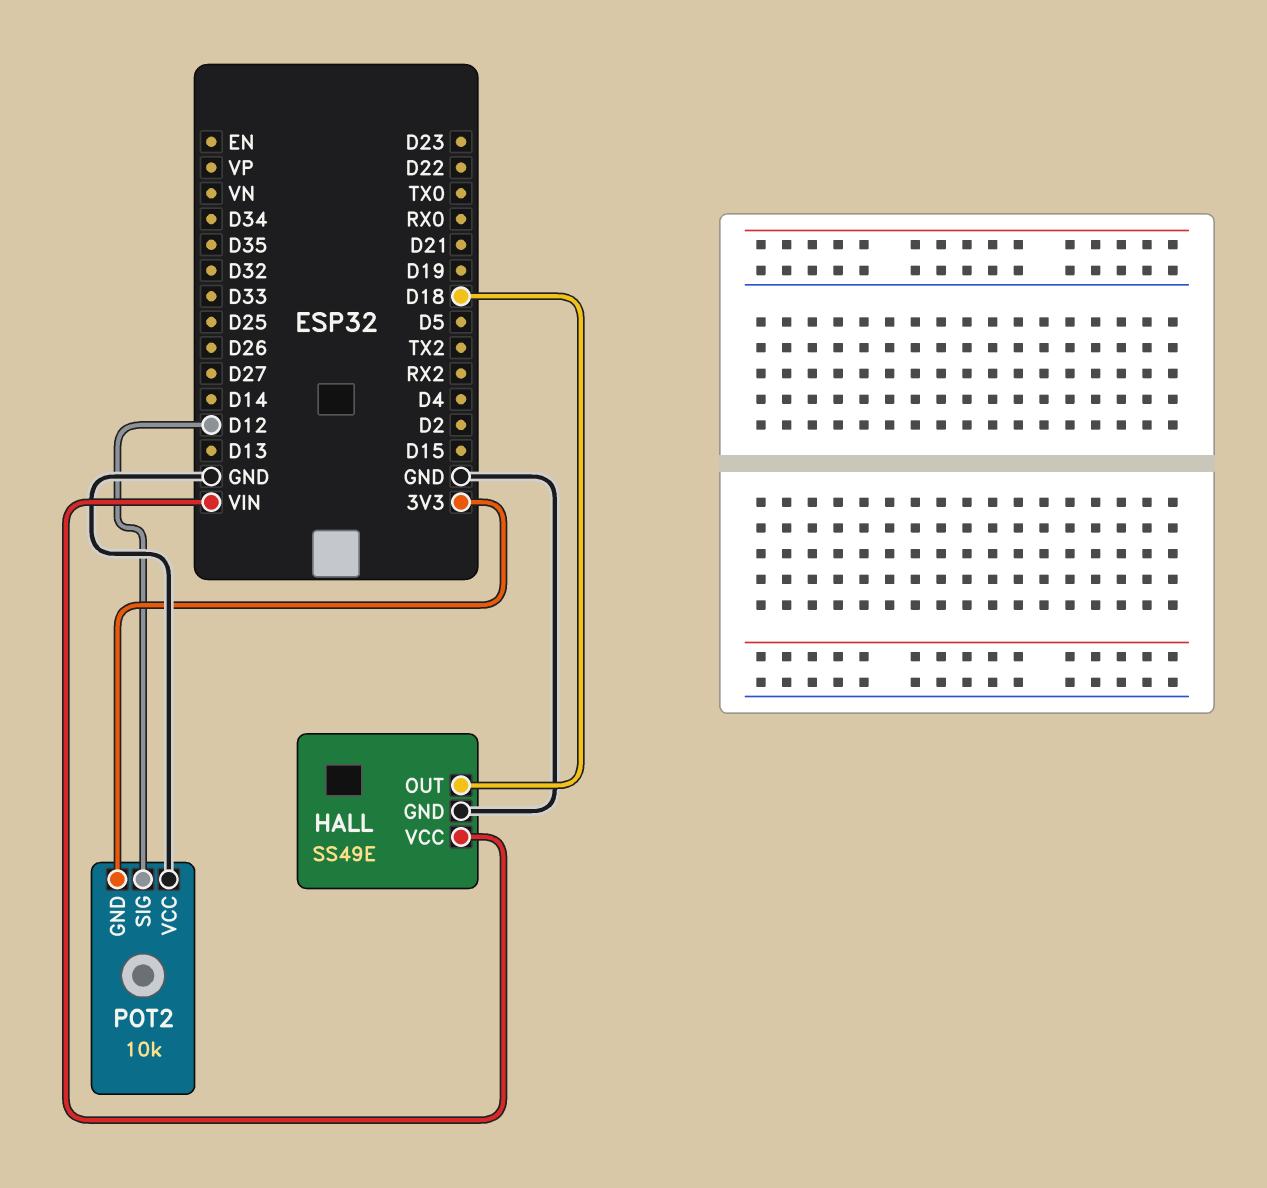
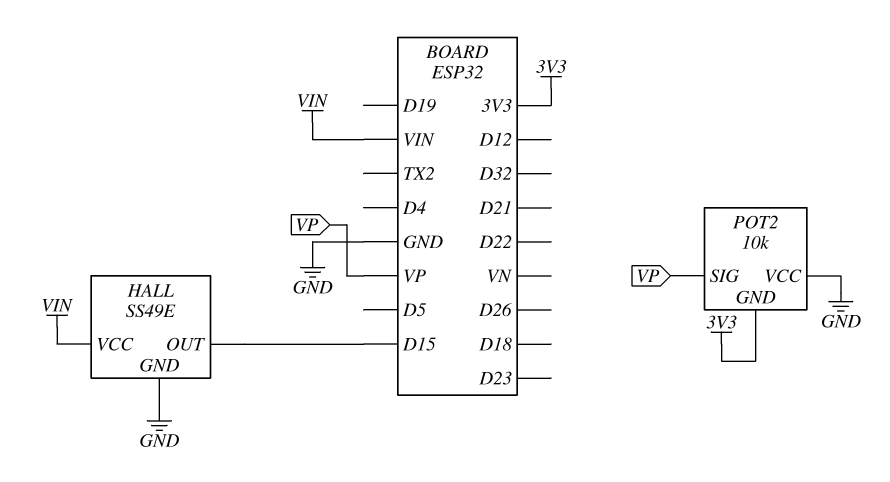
HALL pin OUT: D18 -> D15
POT2 pin SIG: D12 -> VP

